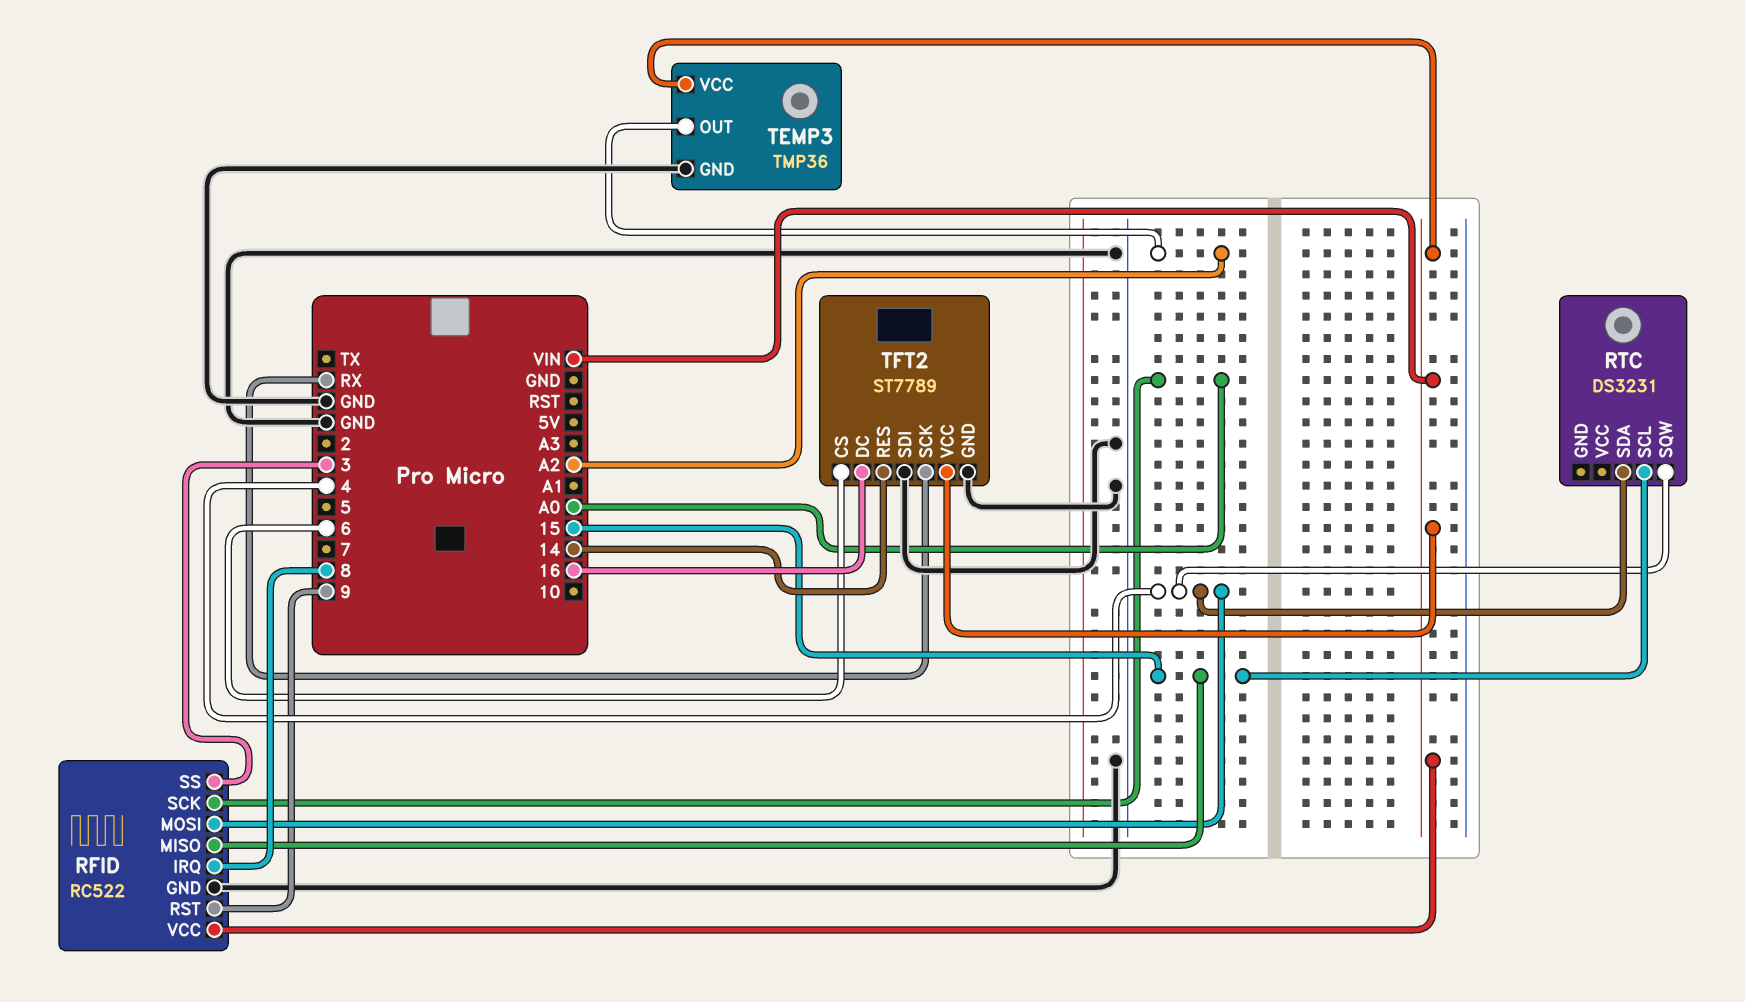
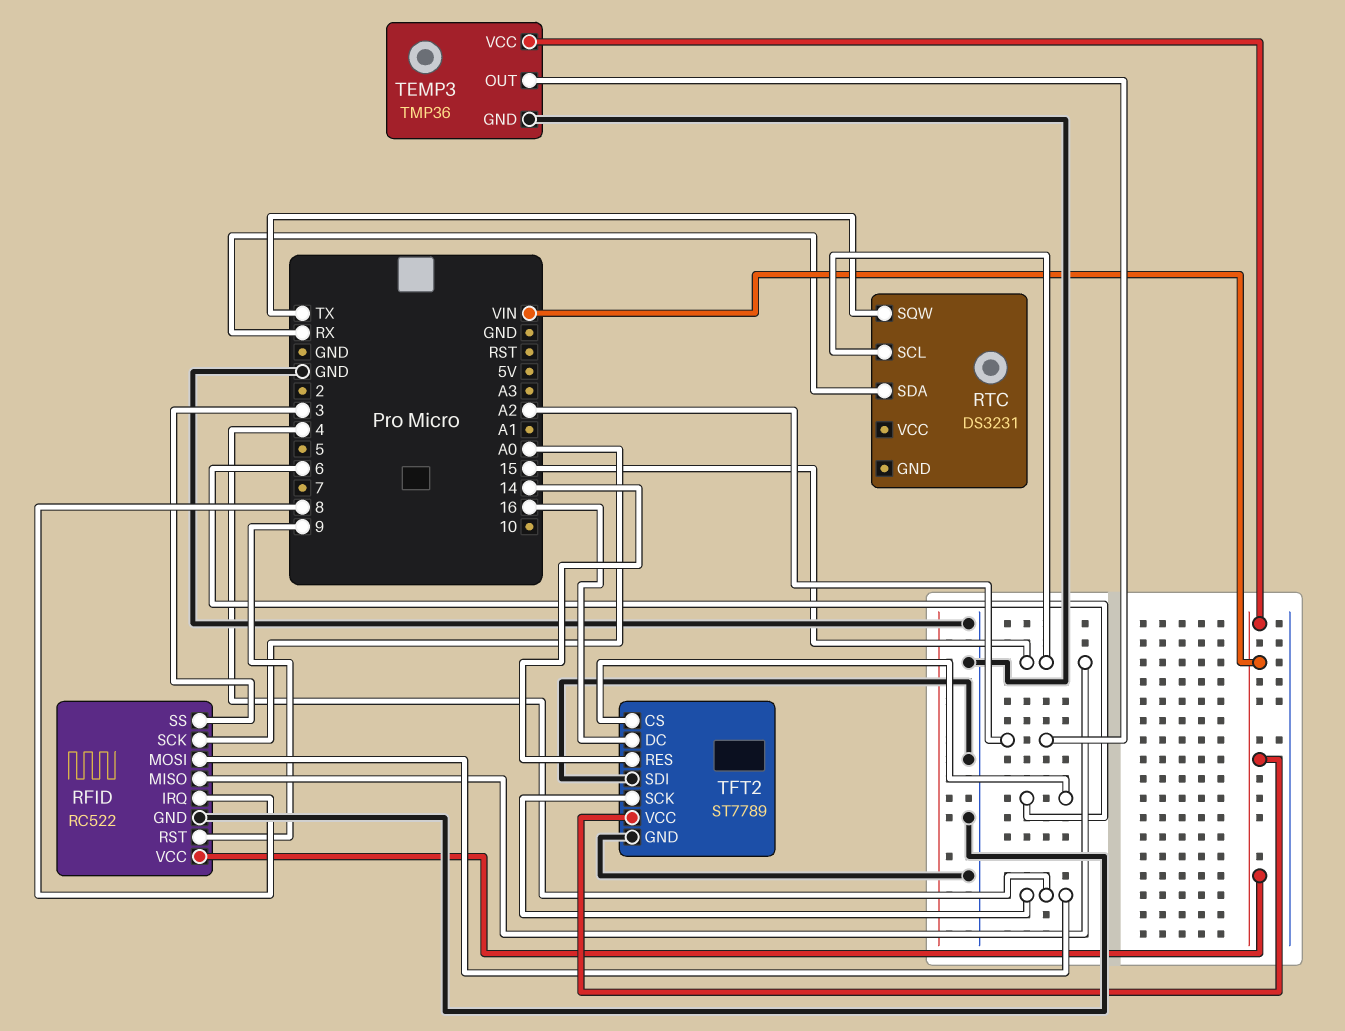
RTC pin SDA: 4 -> RX
RTC pin SQW: 4 -> TX
TFT2 pin SCK: RX -> 4

